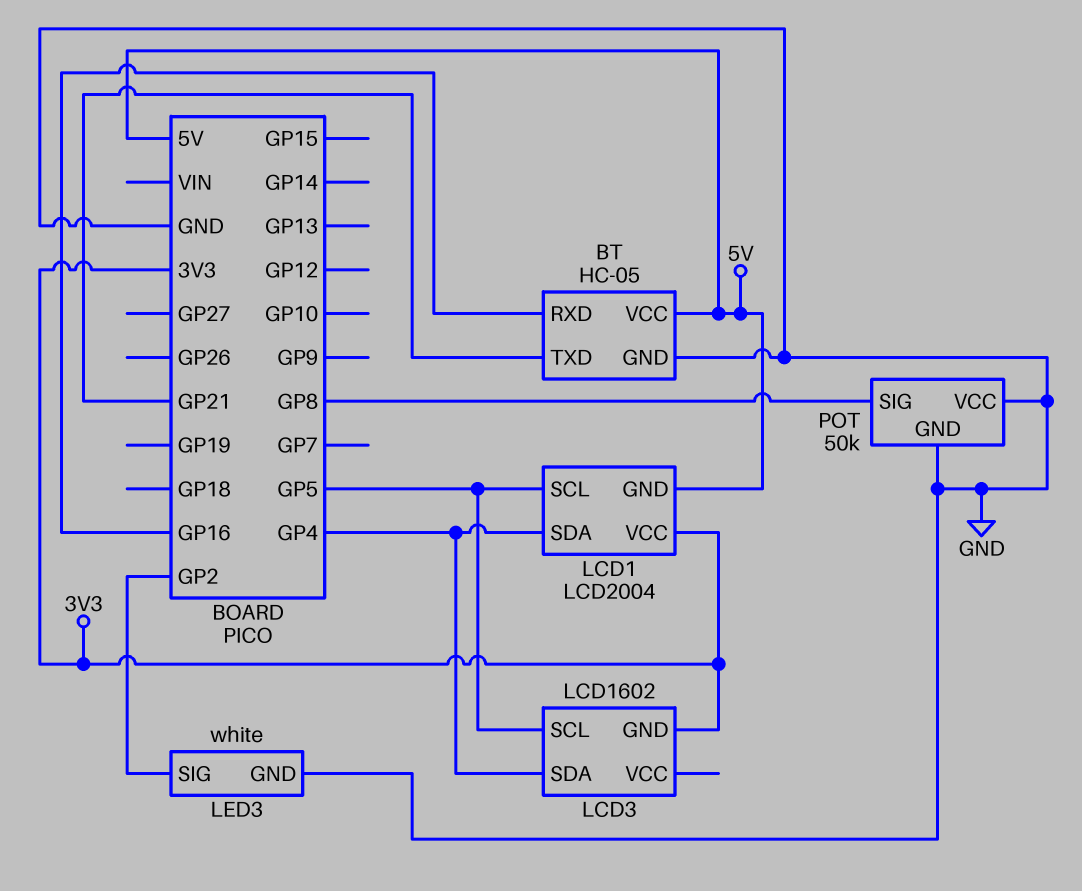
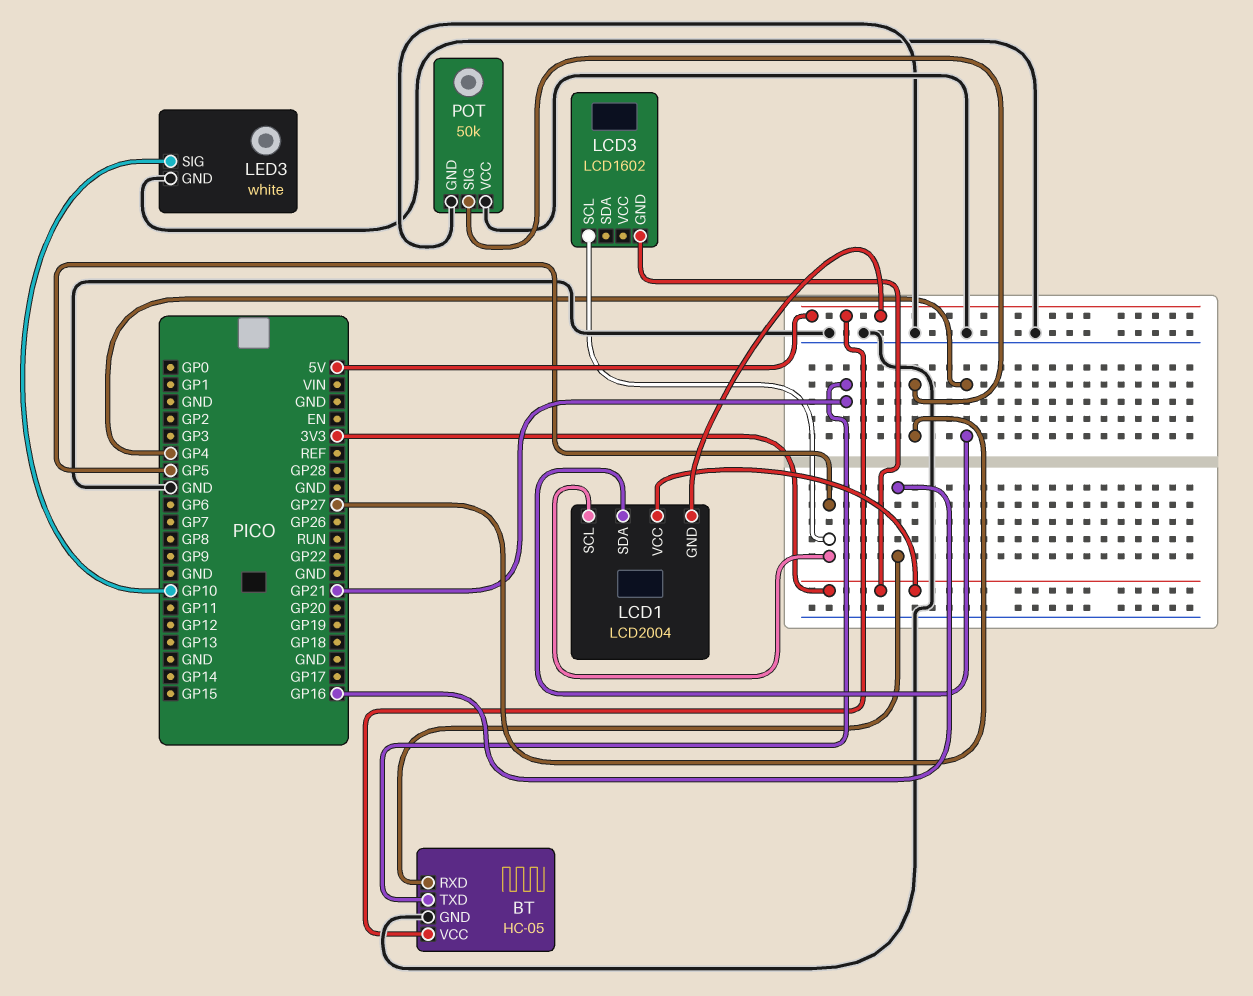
LCD3 pin SDA: GP4 -> none
LED3 pin SIG: GP2 -> GP10
POT pin SIG: GP8 -> GP27

